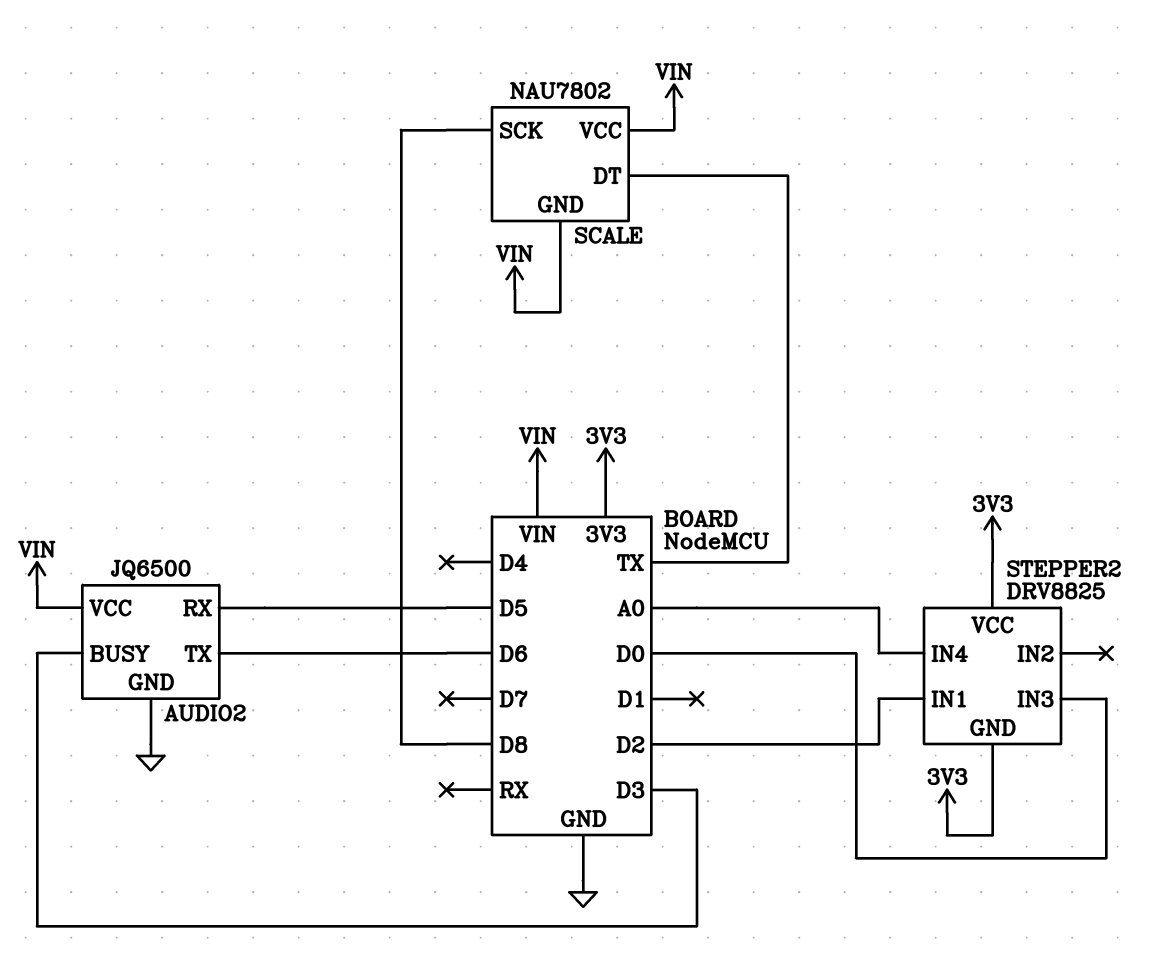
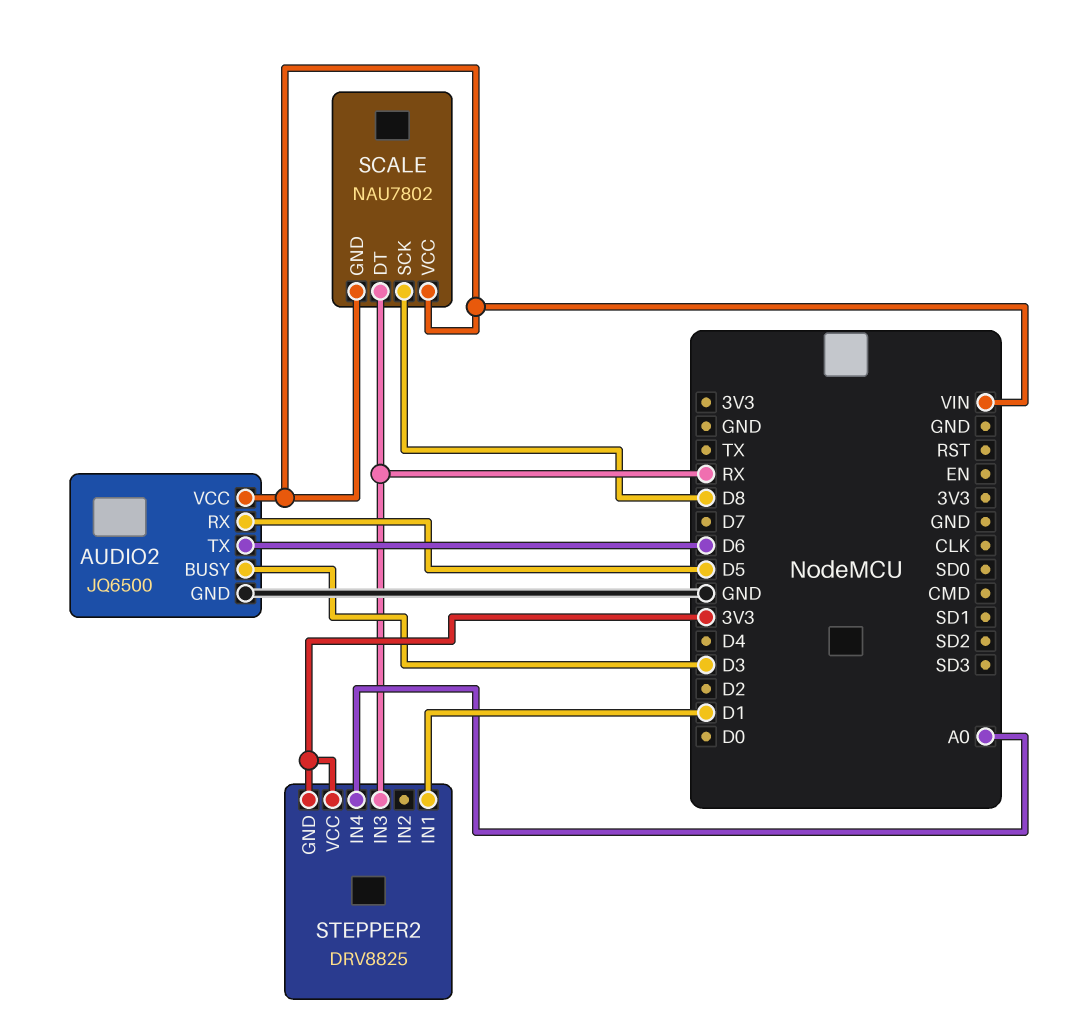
SCALE pin DT: TX -> RX
STEPPER2 pin IN1: D2 -> D1
STEPPER2 pin IN3: D0 -> RX

